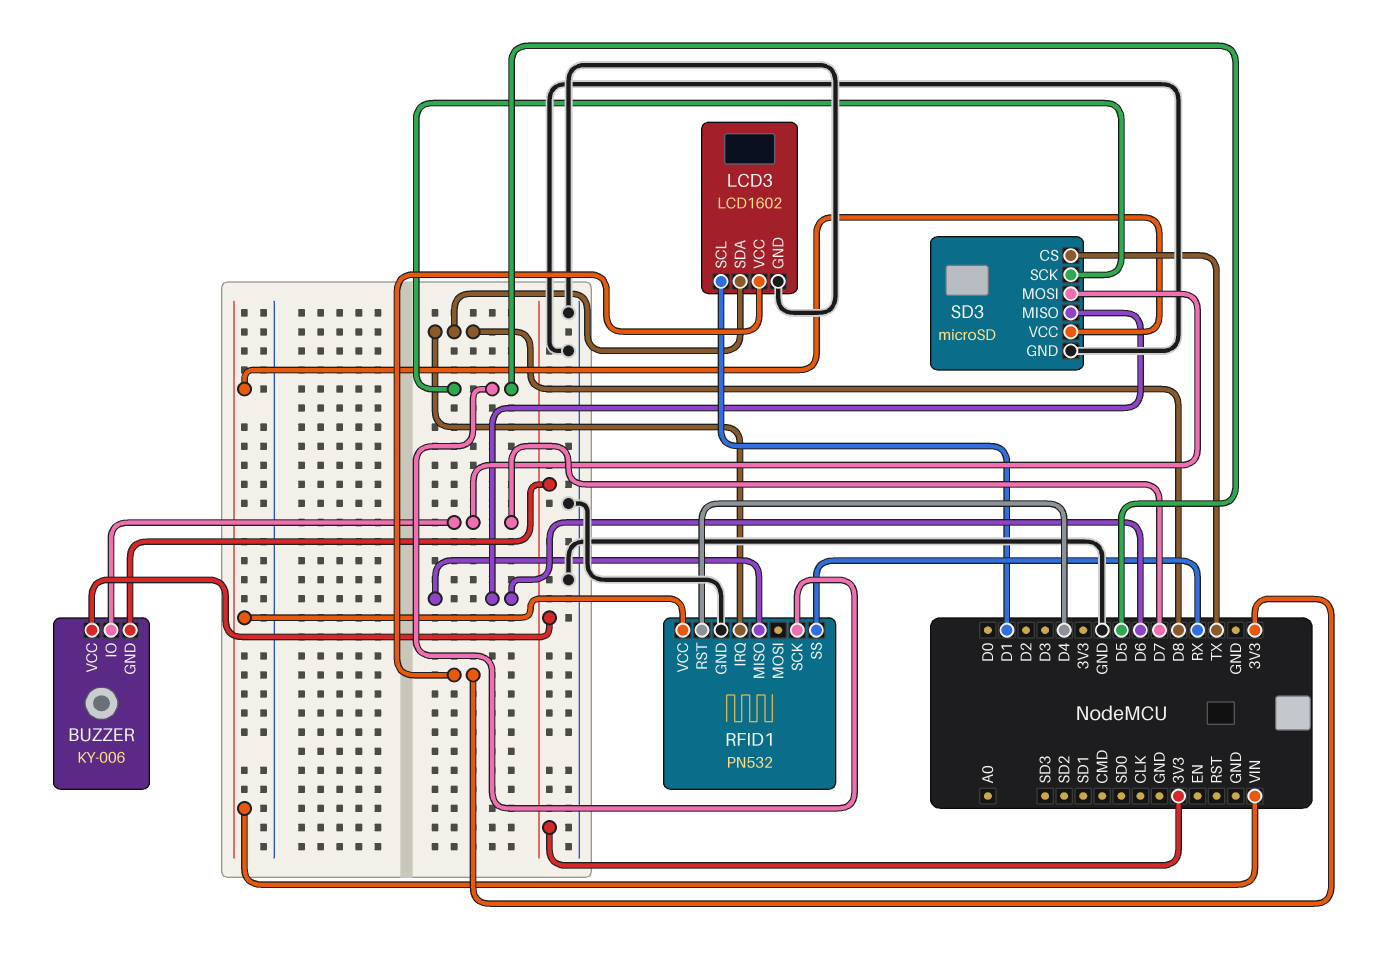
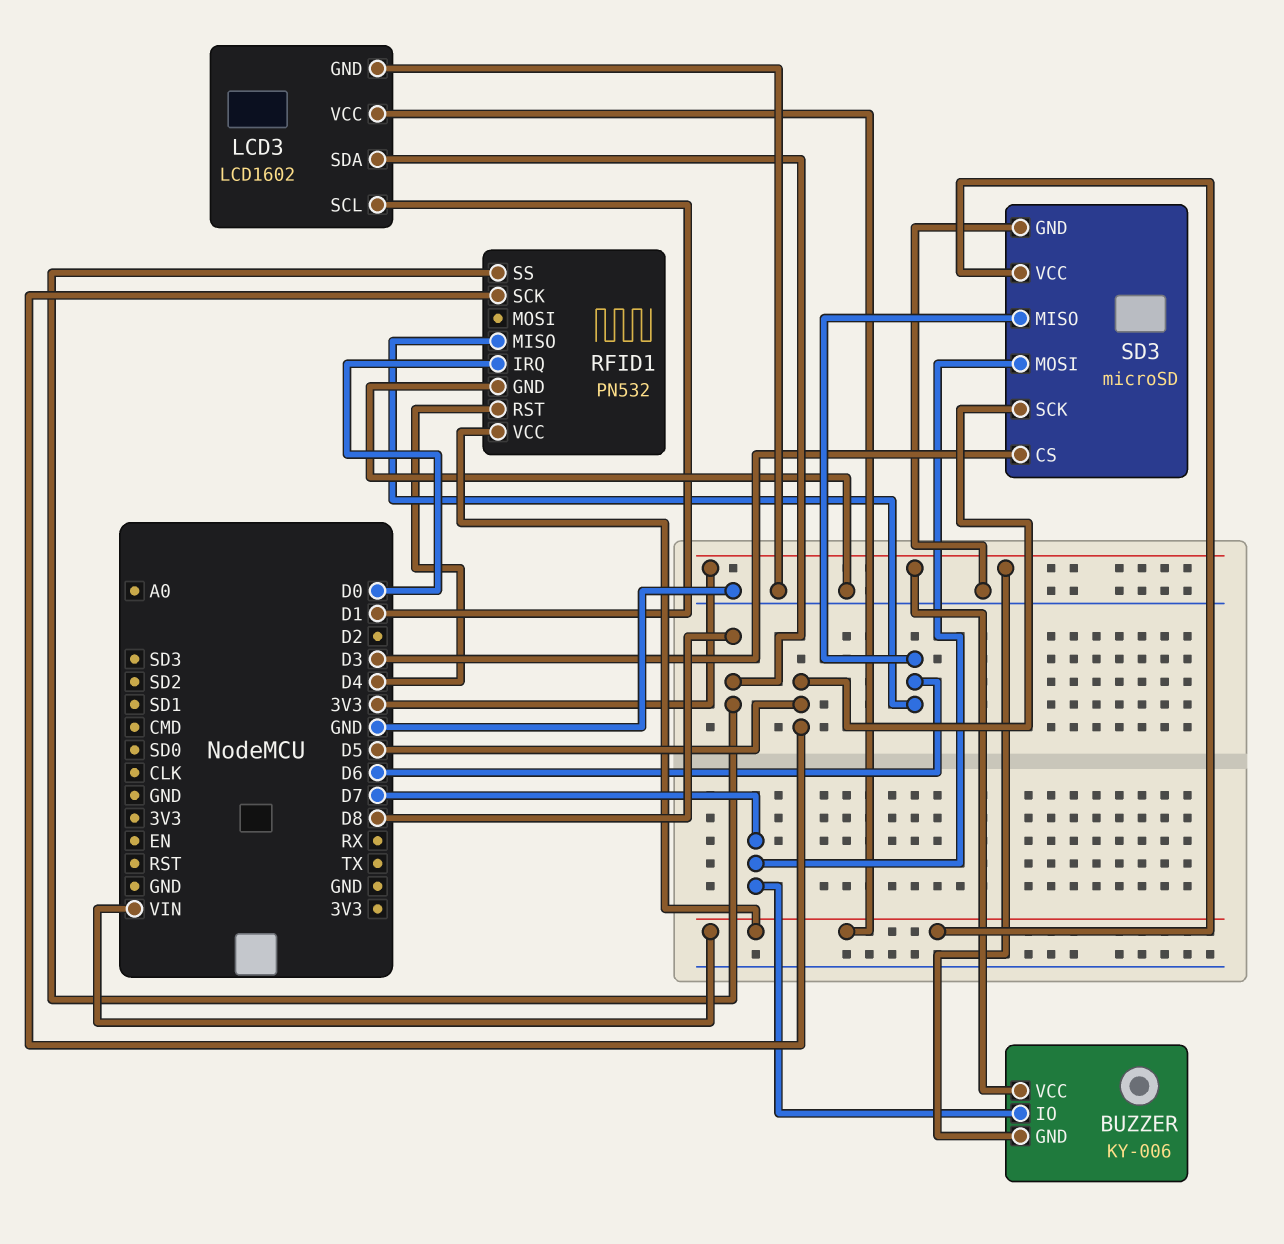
LCD3 pin VCC: 3V3 -> VIN
RFID1 pin IRQ: D8 -> D0
RFID1 pin SS: RX -> D8
SD3 pin CS: TX -> D3

